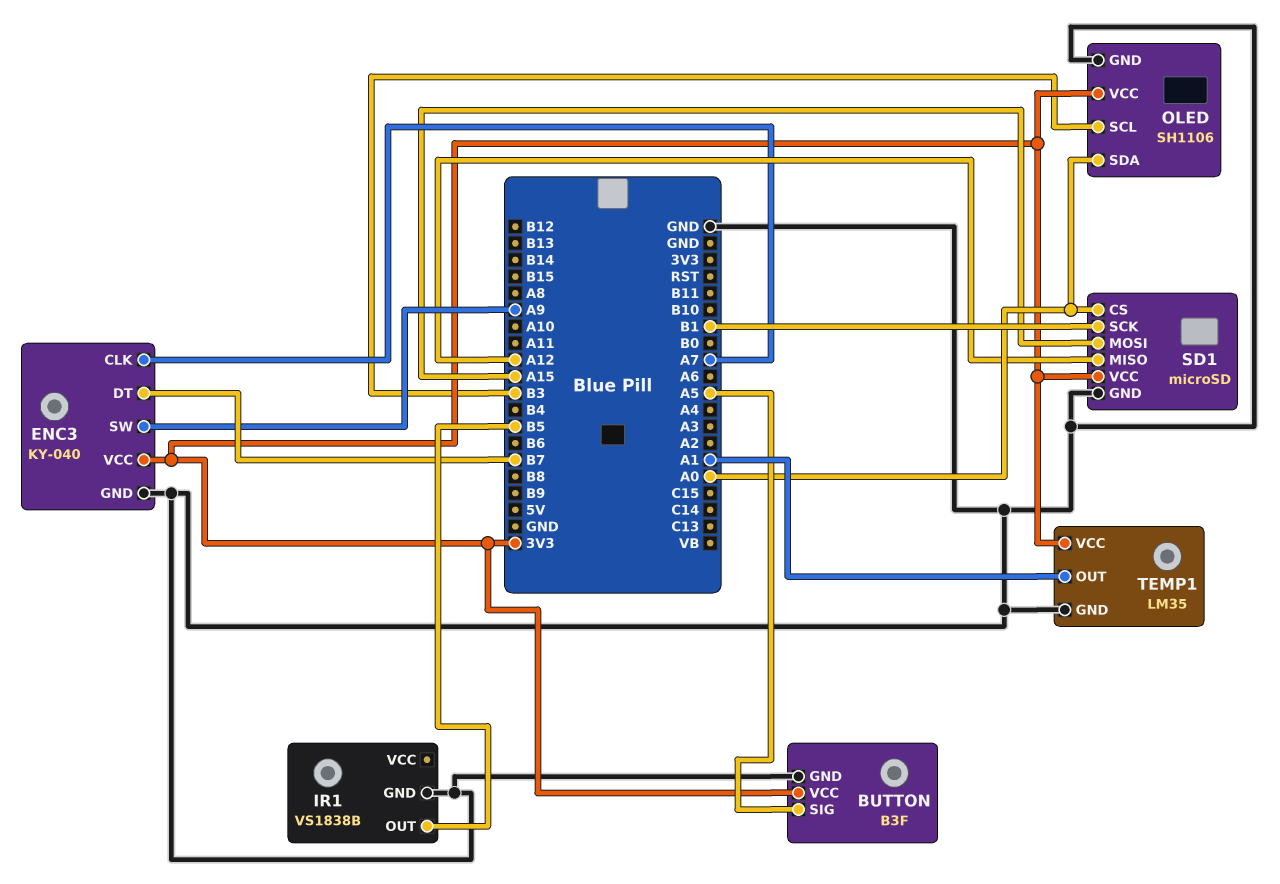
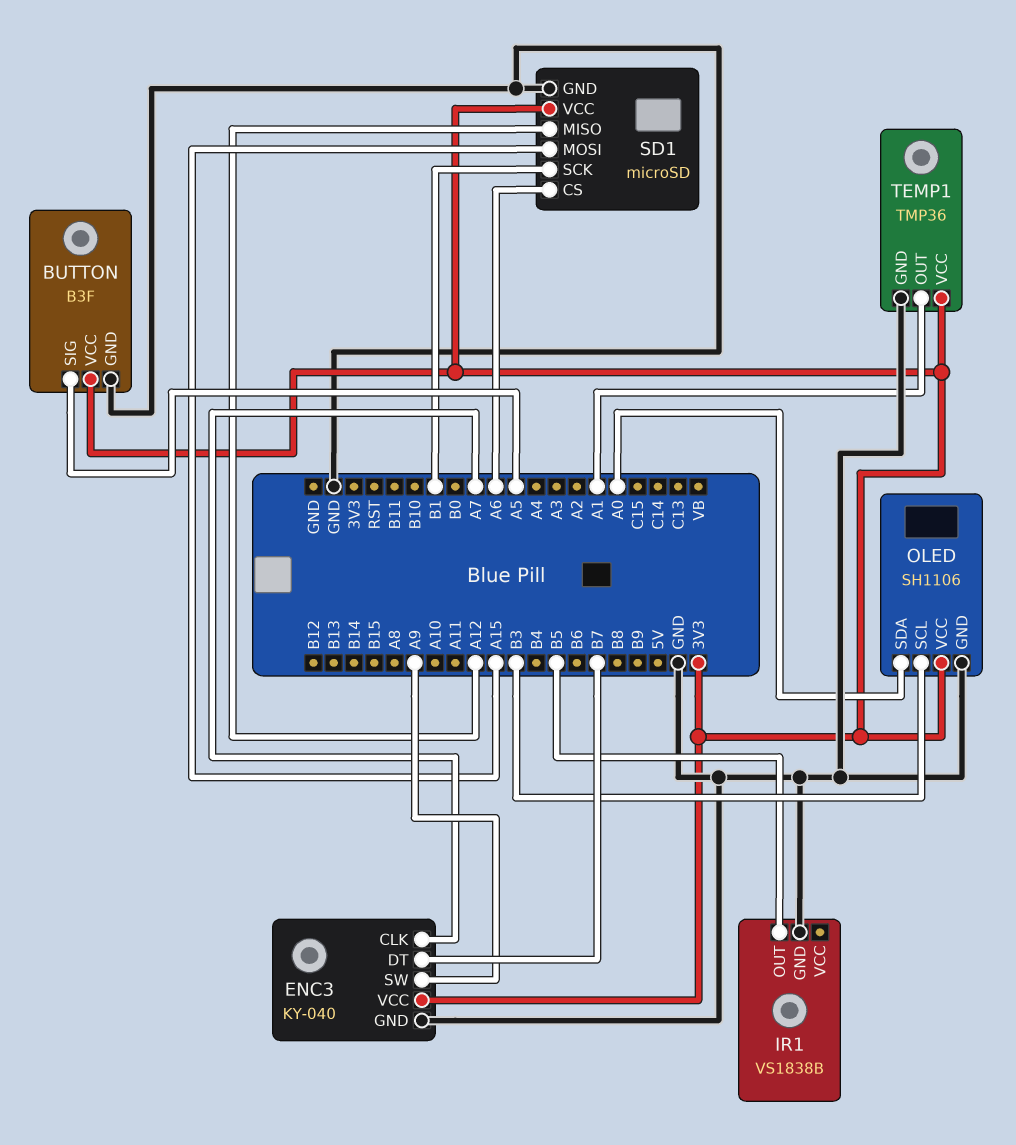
SD1 pin CS: A0 -> A6
TEMP1: LM35 -> TMP36

